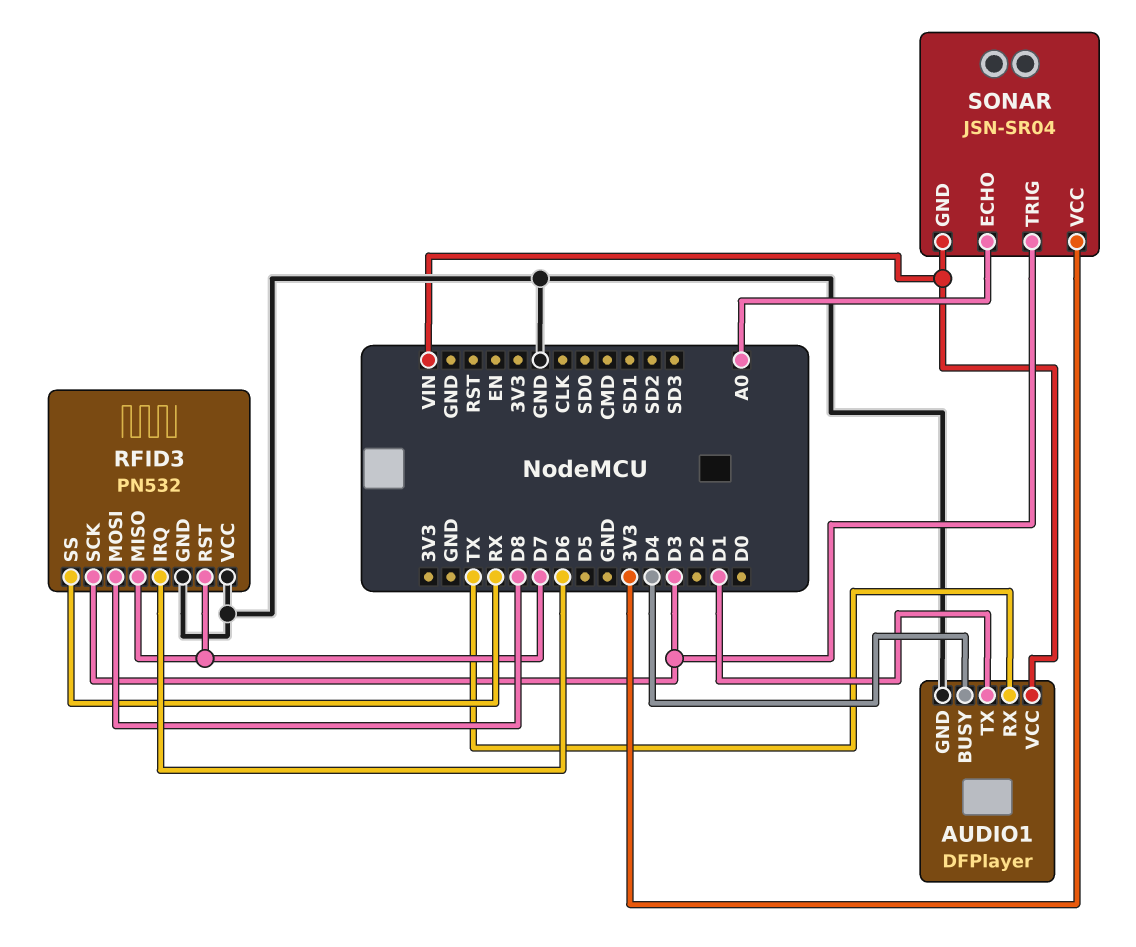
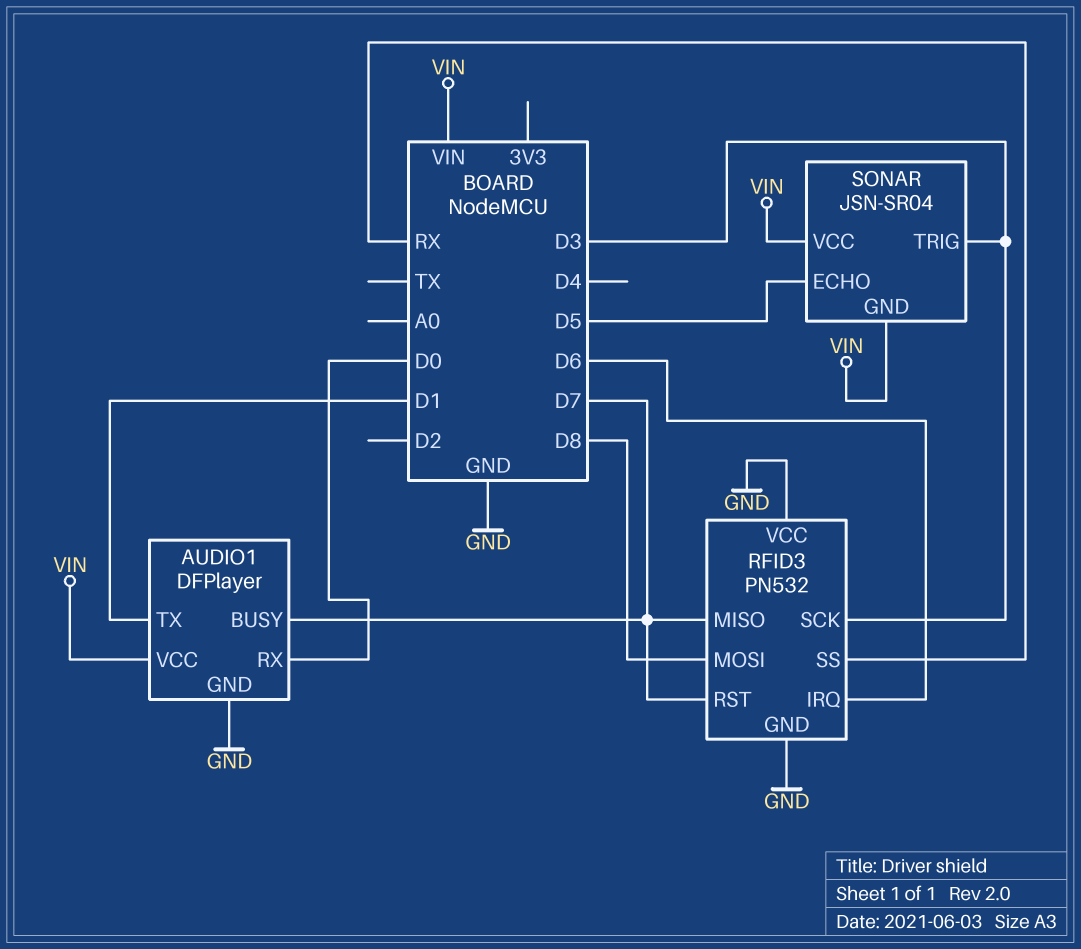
AUDIO1 pin BUSY: D4 -> D7
AUDIO1 pin RX: TX -> D0
SONAR pin ECHO: A0 -> D5
SONAR pin VCC: 3V3 -> VIN

